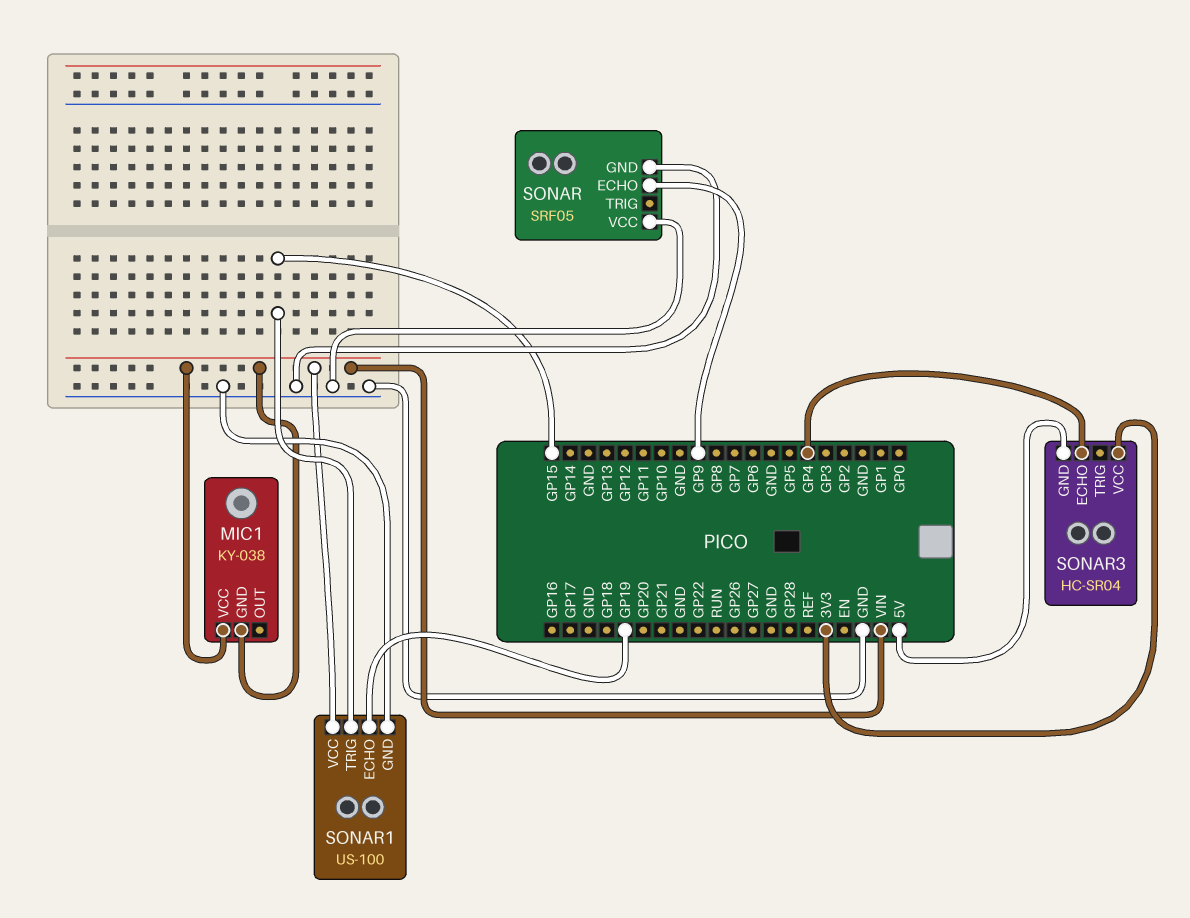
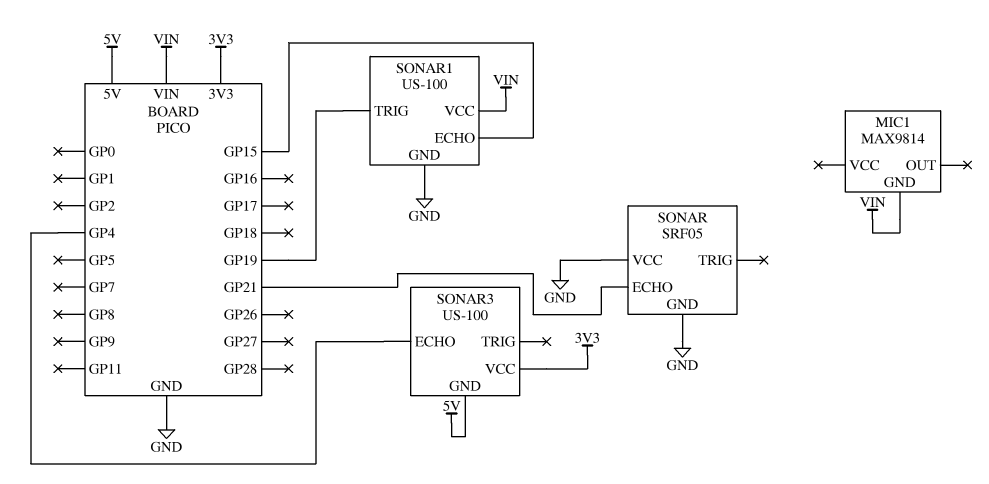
MIC1: KY-038 -> MAX9814
MIC1 pin VCC: VIN -> none
SONAR pin ECHO: GP9 -> GP21
SONAR1 pin ECHO: GP19 -> GP15
SONAR1 pin TRIG: GP15 -> GP19
SONAR3: HC-SR04 -> US-100

